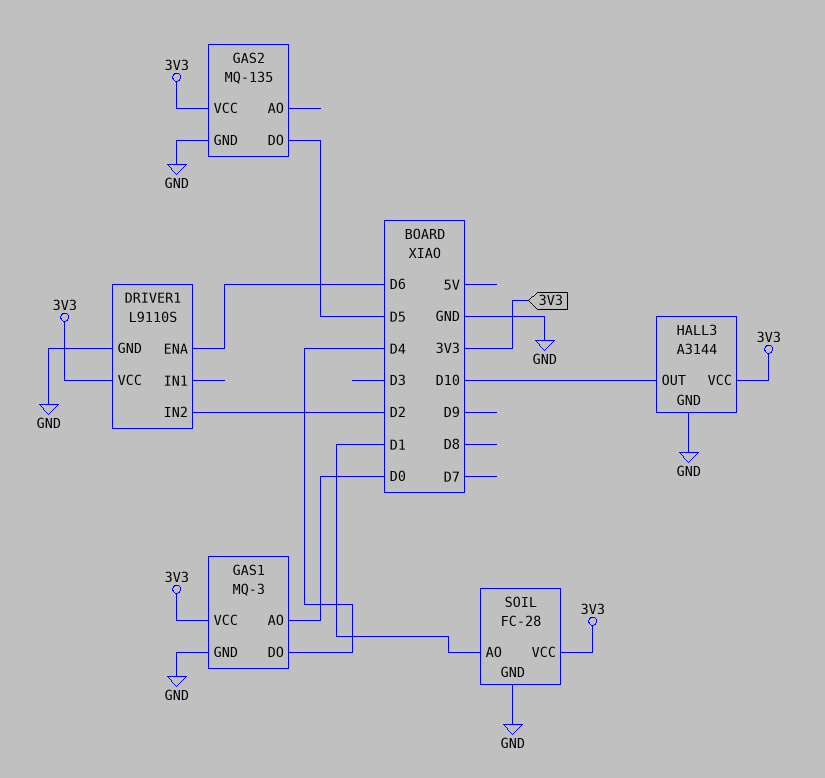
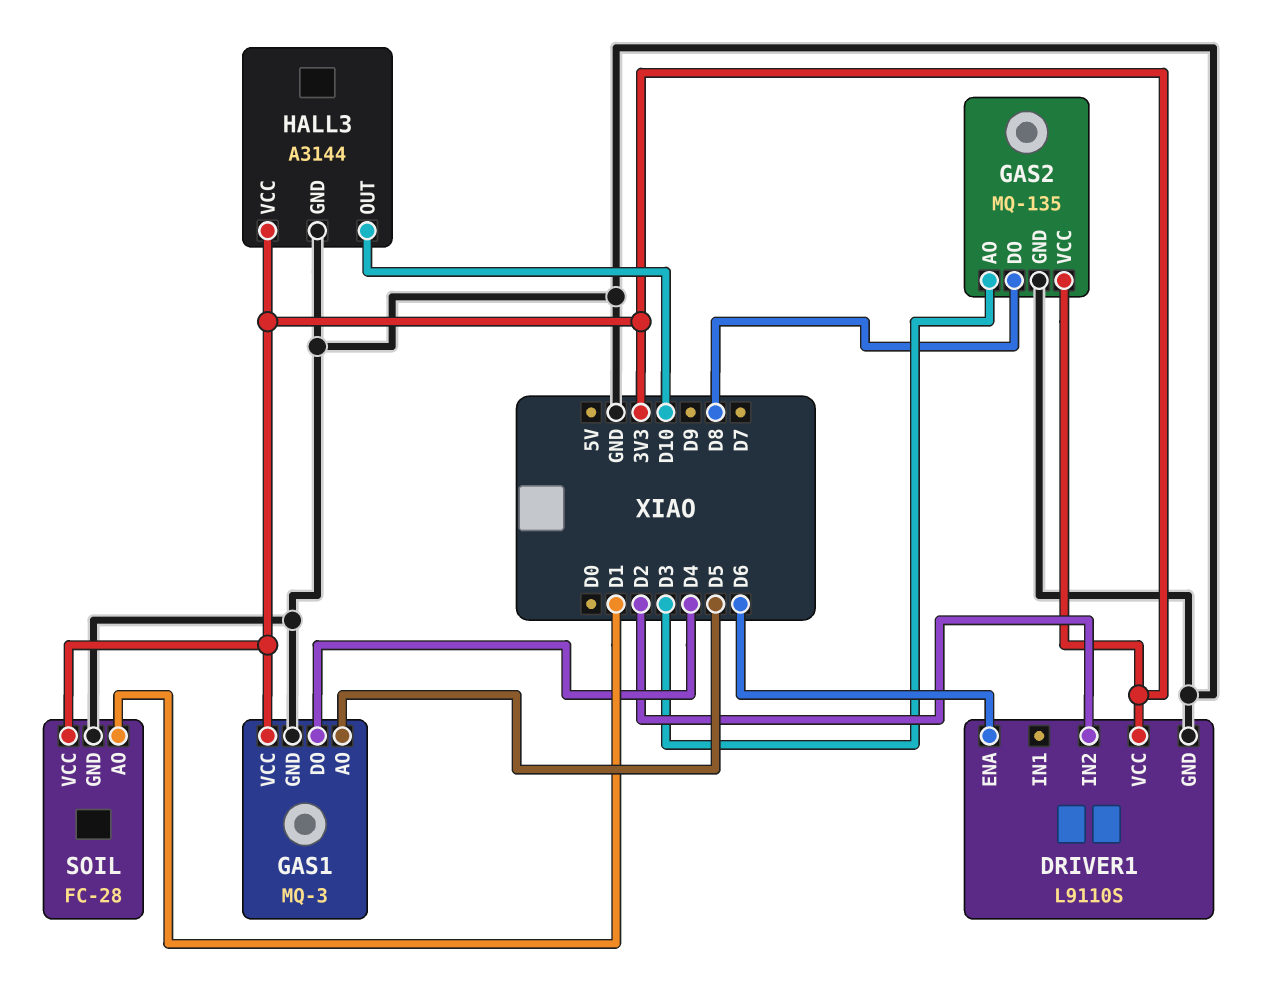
GAS1 pin AO: D0 -> D5
GAS2 pin AO: none -> D3
GAS2 pin DO: D5 -> D8

